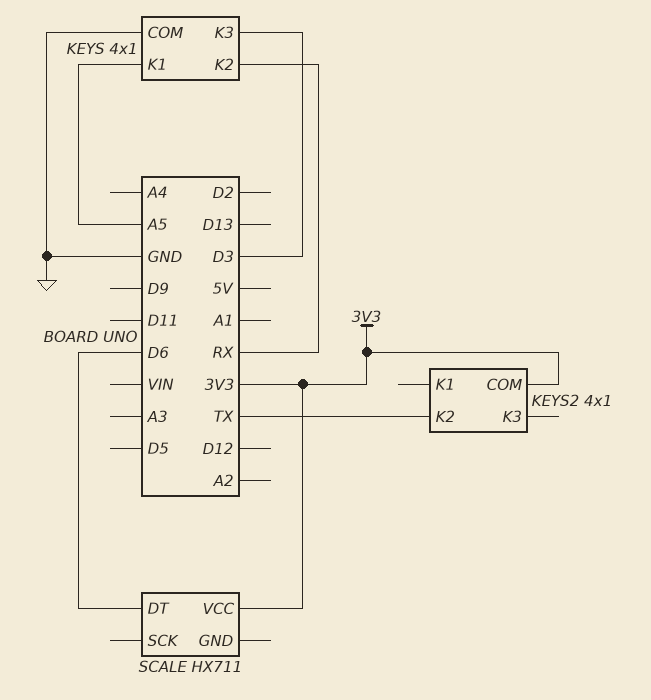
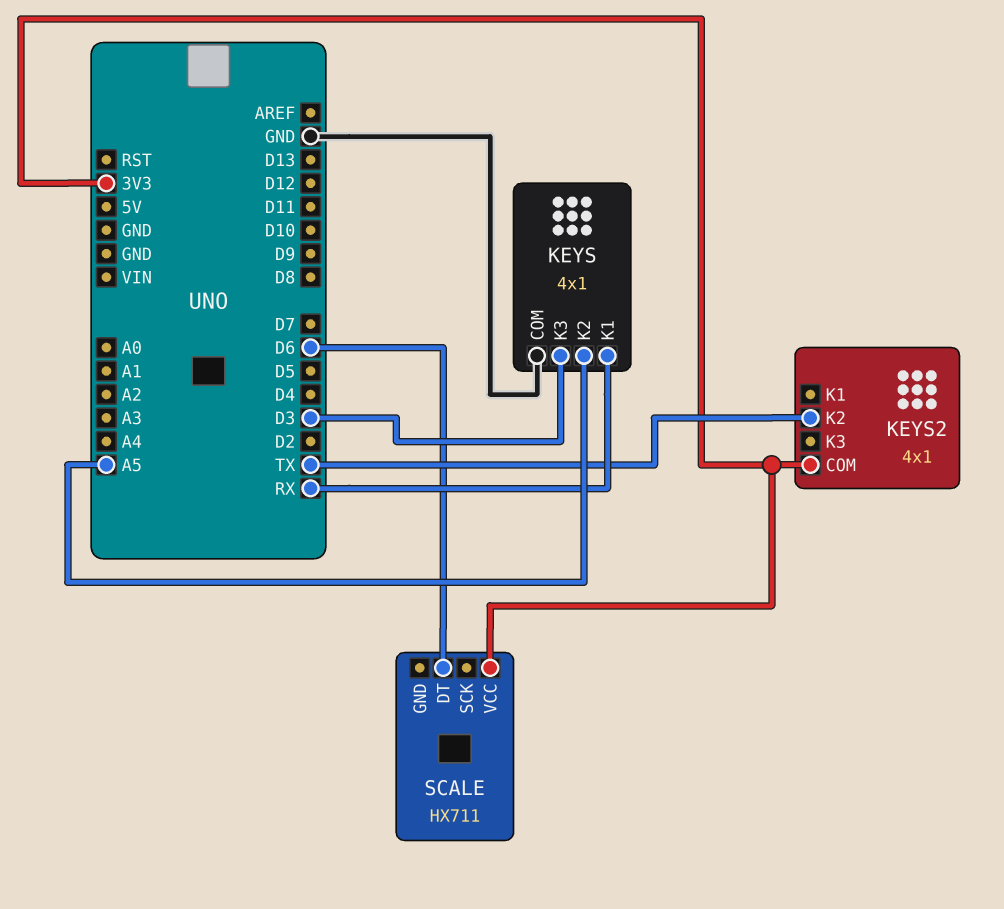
KEYS pin K1: A5 -> RX
KEYS pin K2: RX -> A5

